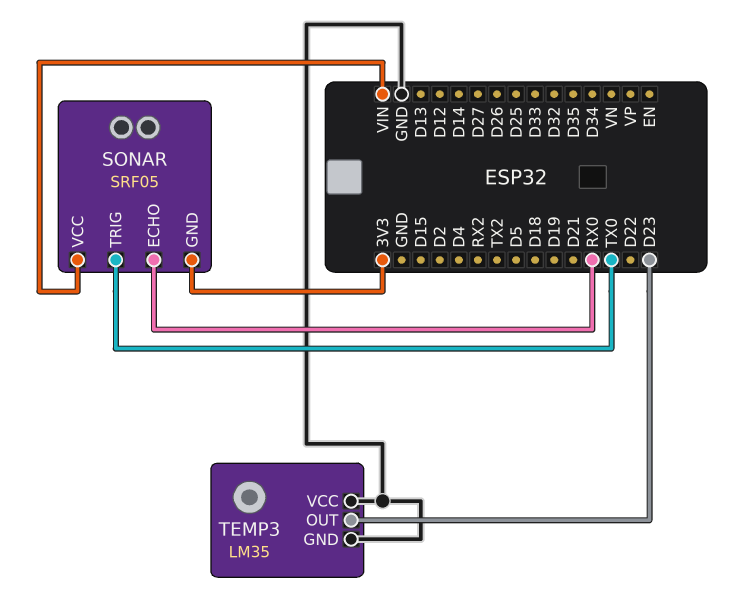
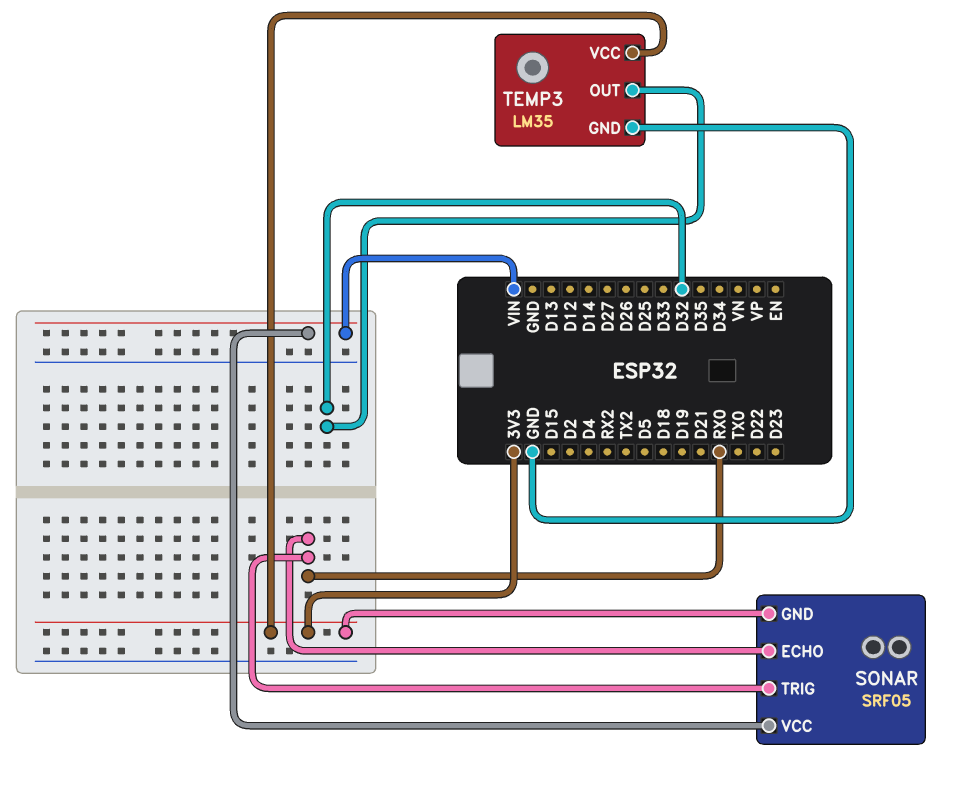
SONAR pin TRIG: TX0 -> RX0
TEMP3 pin OUT: D23 -> D32
TEMP3 pin VCC: GND -> 3V3

